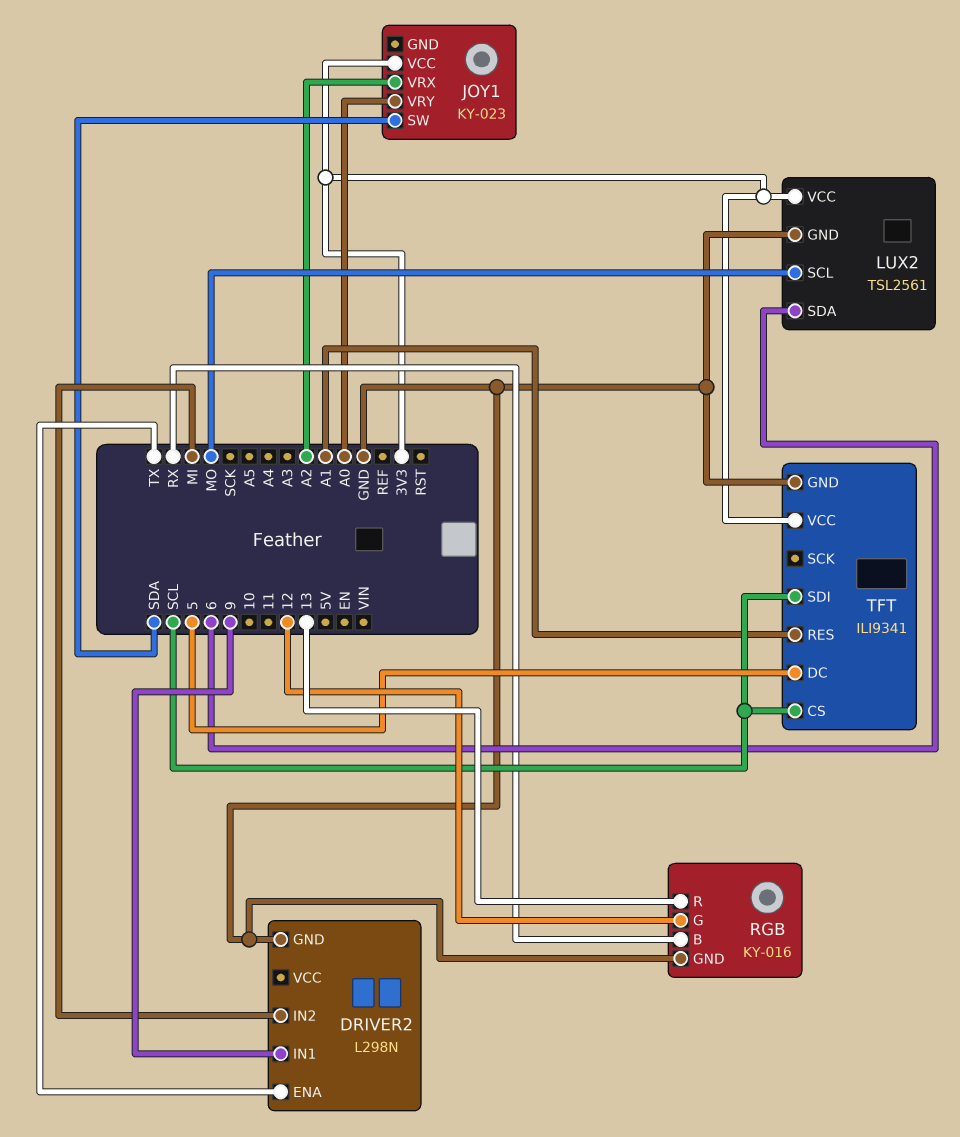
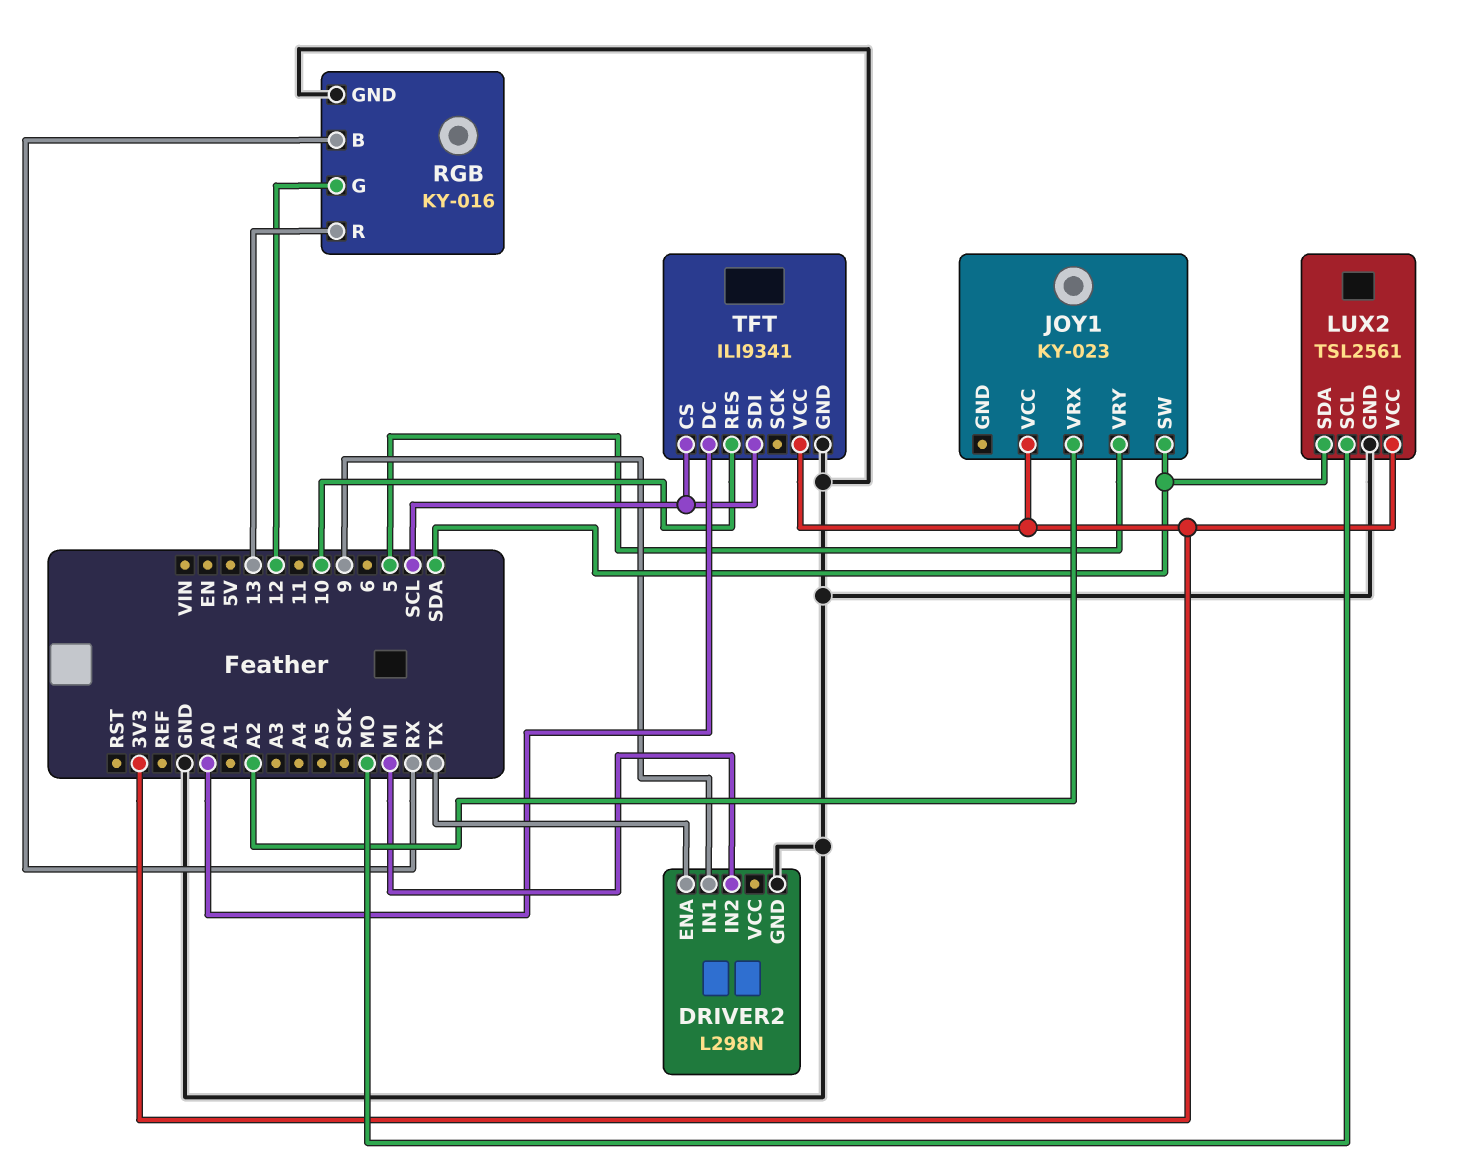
JOY1 pin VRY: A0 -> 5
LUX2 pin SDA: 6 -> SDA
TFT pin DC: 5 -> A0
TFT pin RES: A1 -> 10

